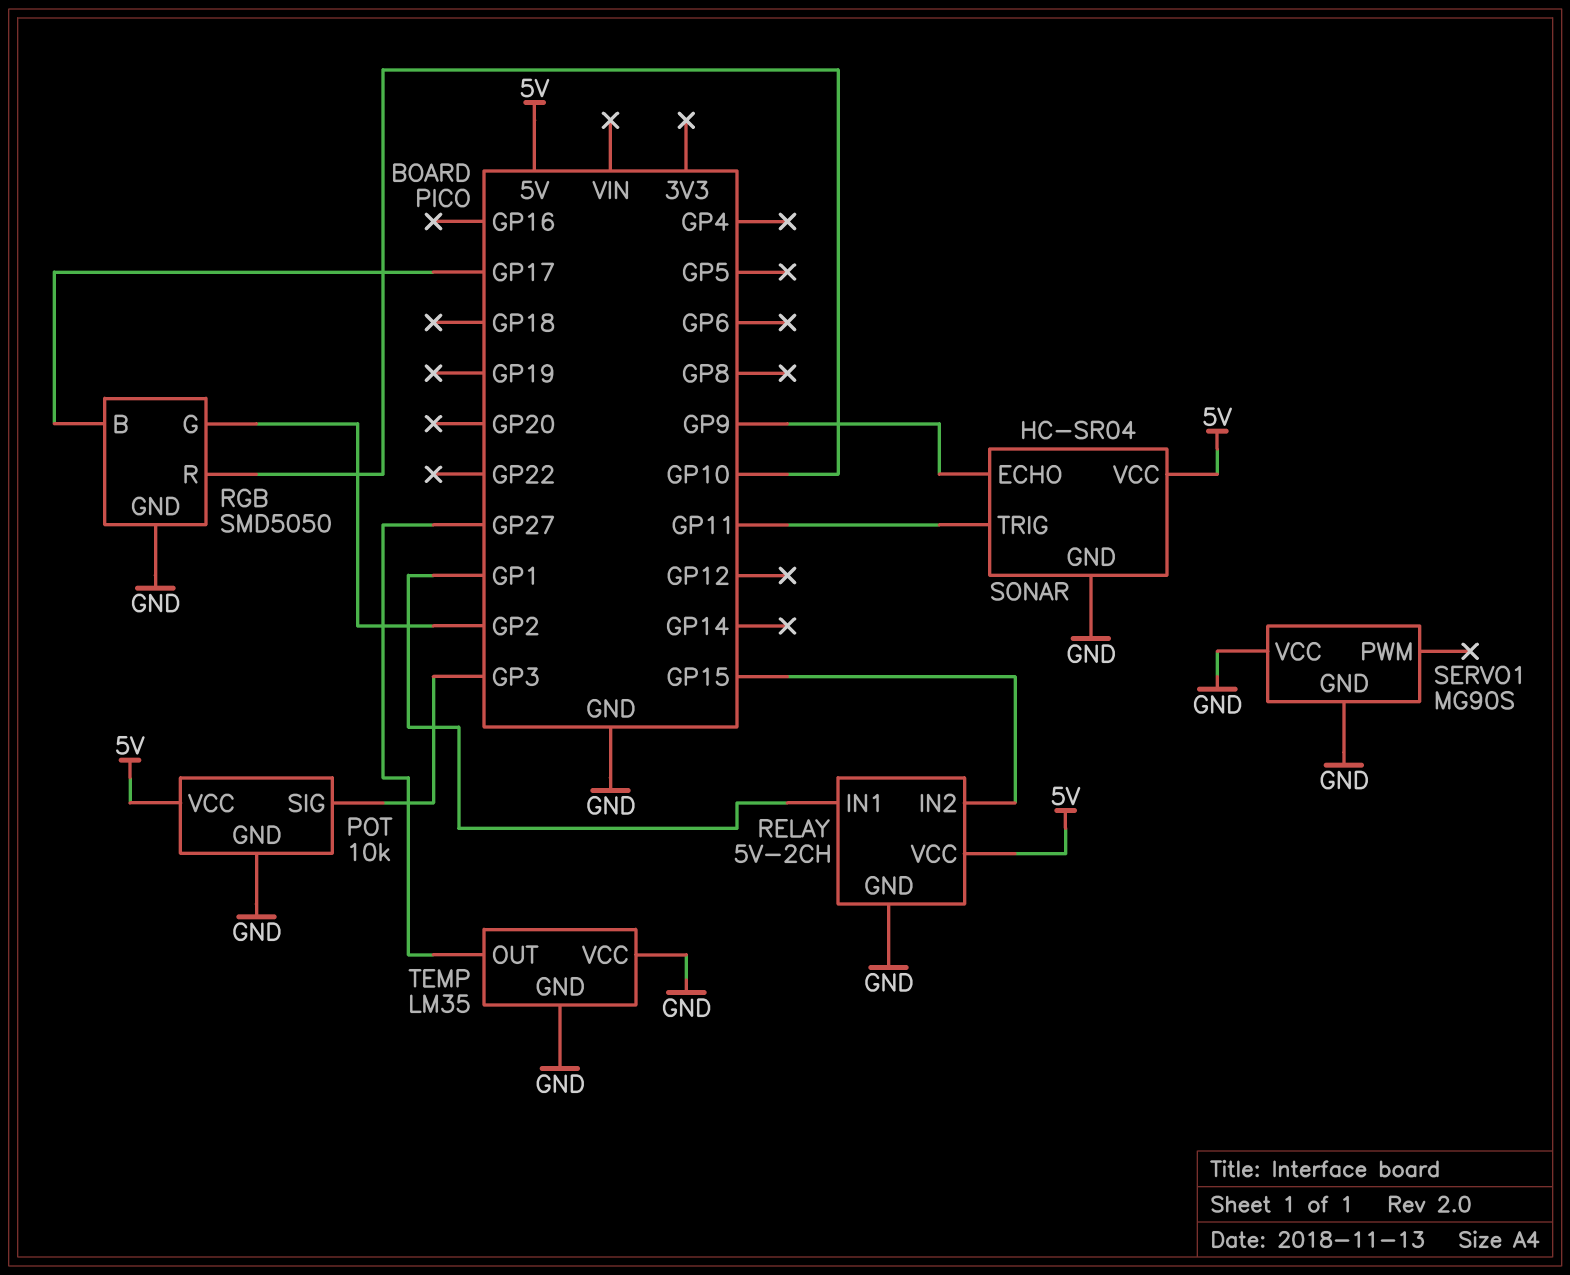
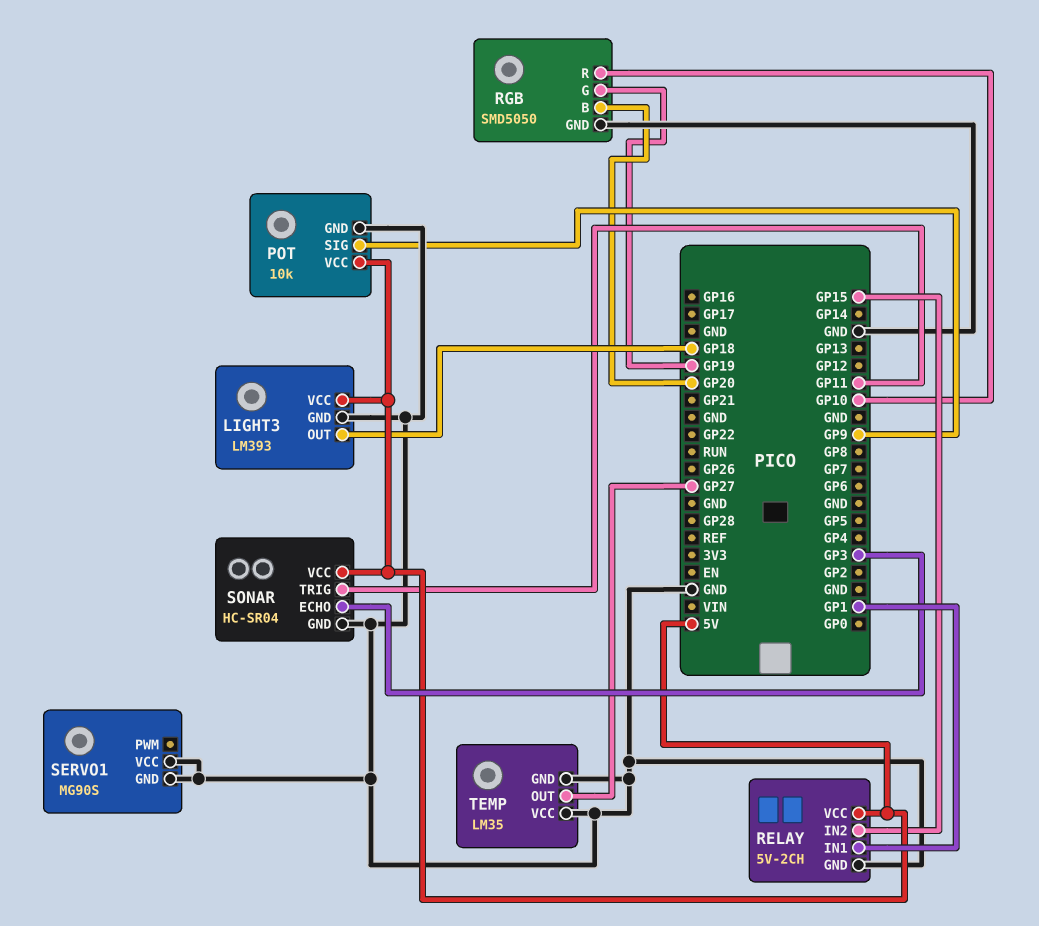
LIGHT3: none -> LM393
LIGHT3 pin GND: none -> GND
LIGHT3 pin OUT: none -> GP18
LIGHT3 pin VCC: none -> 5V
POT pin SIG: GP3 -> GP9
RGB pin B: GP17 -> GP20
RGB pin G: GP2 -> GP19
SONAR pin ECHO: GP9 -> GP3

